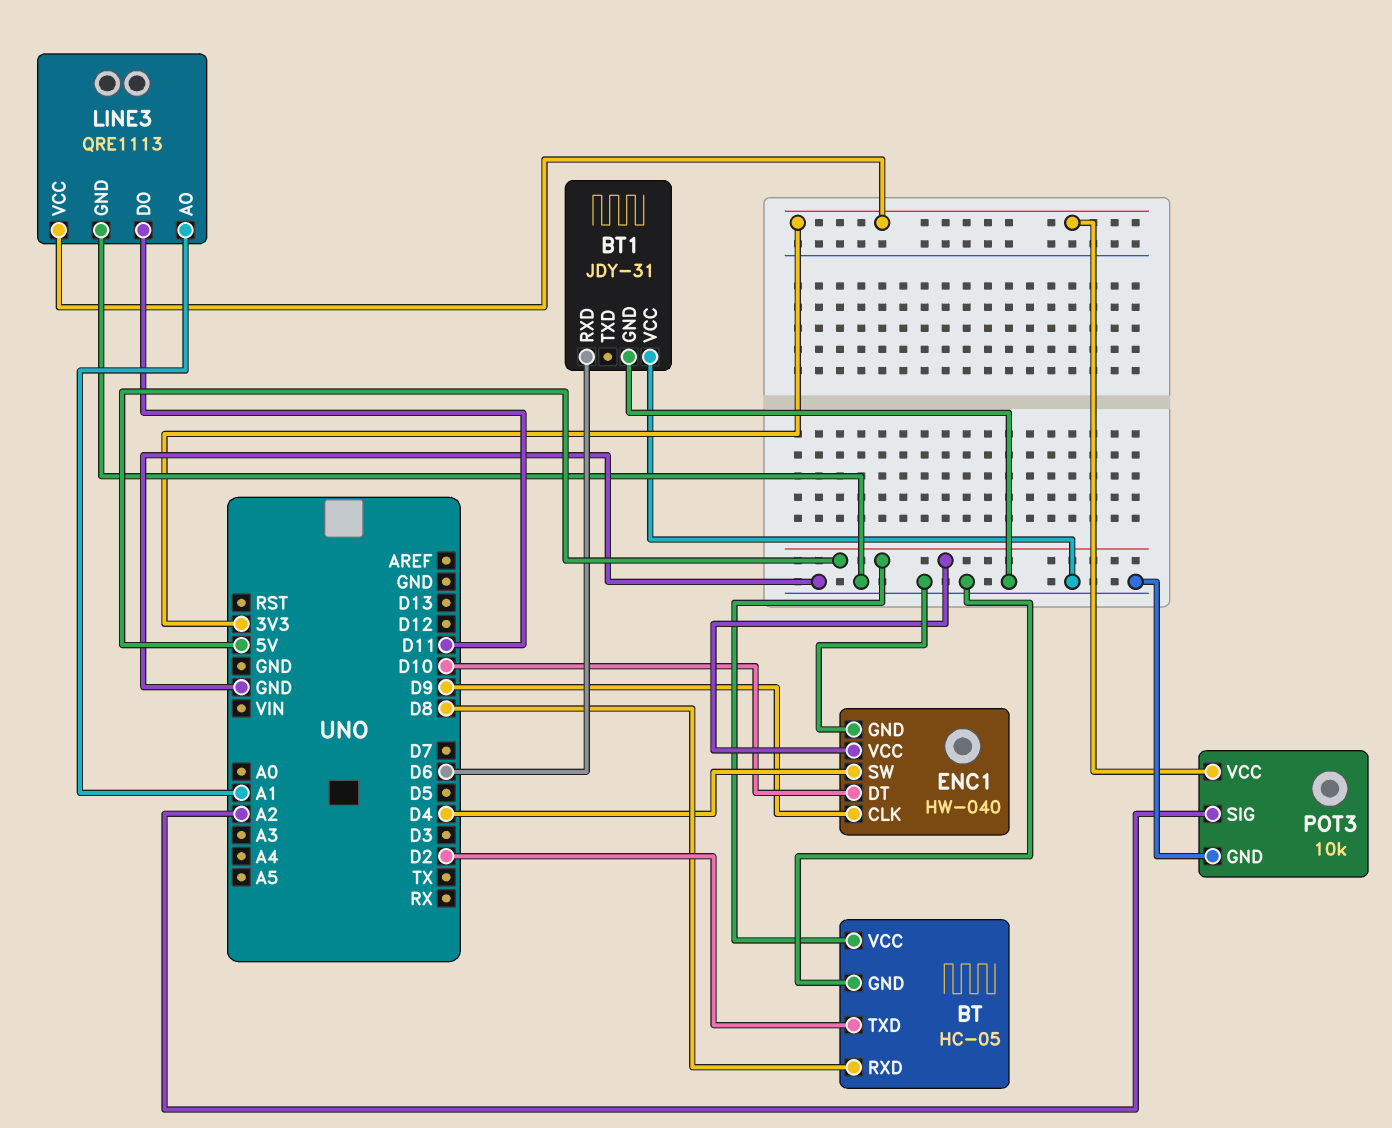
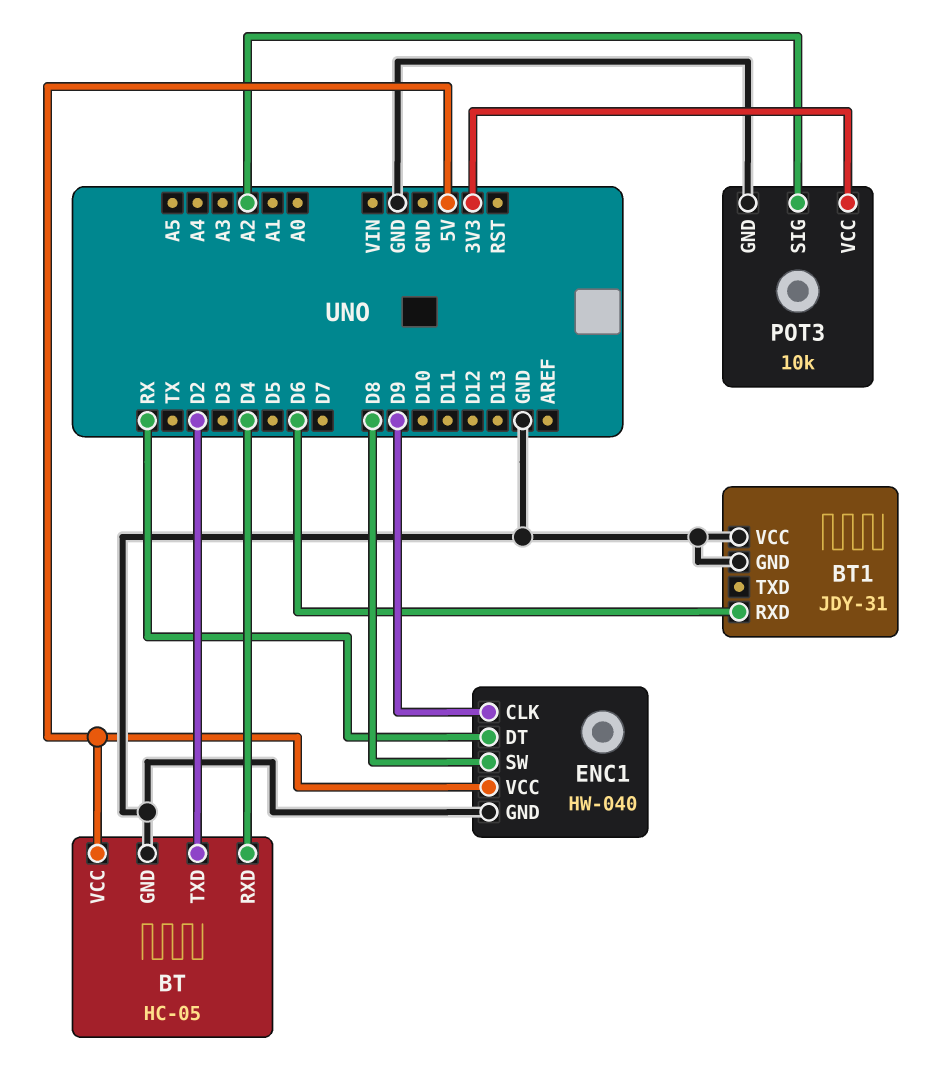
BT pin RXD: D8 -> D4
ENC1 pin DT: D10 -> RX
ENC1 pin SW: D4 -> D8
LINE3: QRE1113 -> none
LINE3 pin AO: A1 -> none
LINE3 pin DO: D11 -> none
LINE3 pin GND: GND -> none
LINE3 pin VCC: 3V3 -> none

